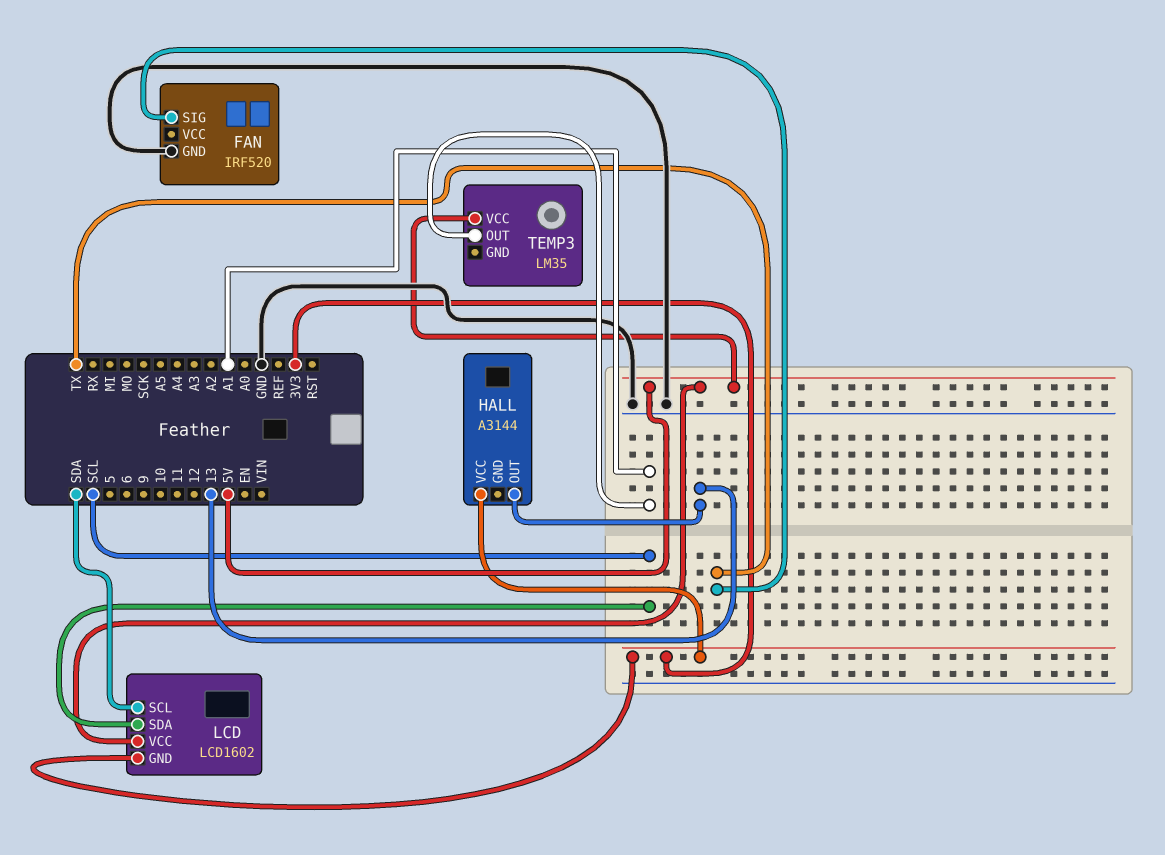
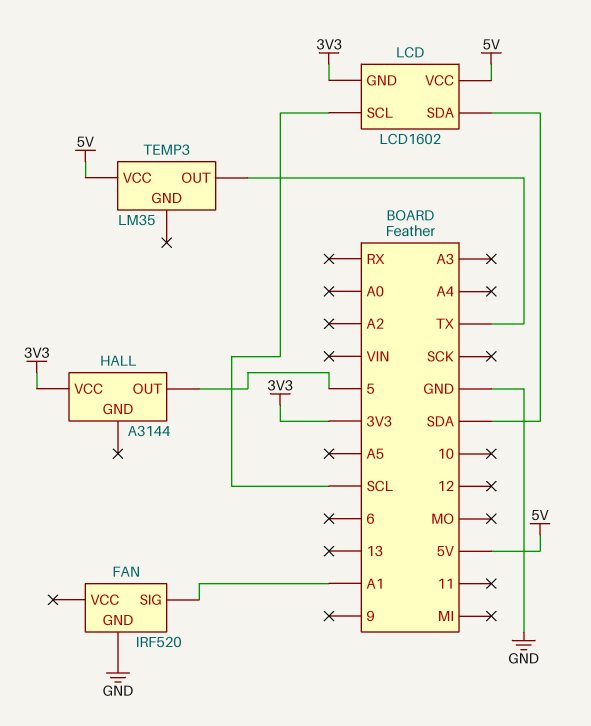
FAN pin SIG: TX -> A1
HALL pin OUT: 13 -> 5
LCD pin SCL: SDA -> SCL
LCD pin SDA: SCL -> SDA
TEMP3 pin OUT: A1 -> TX

